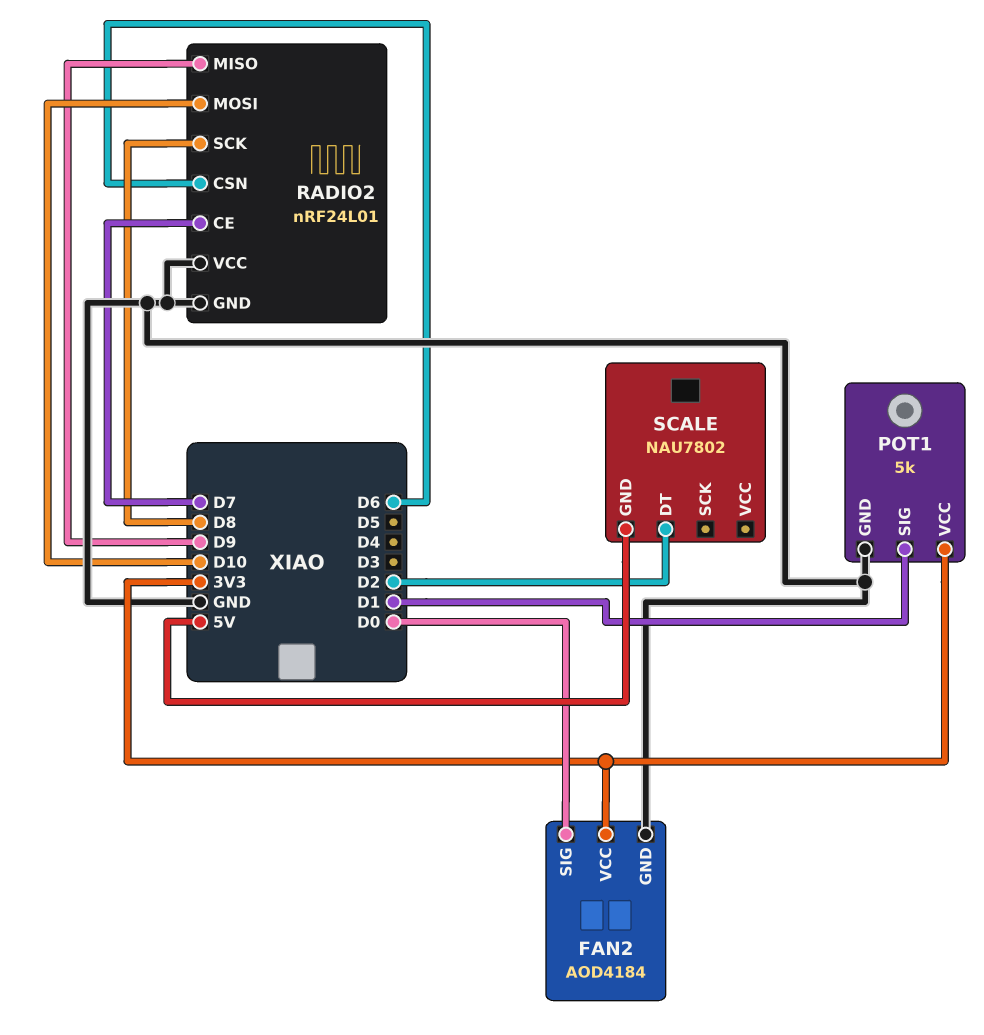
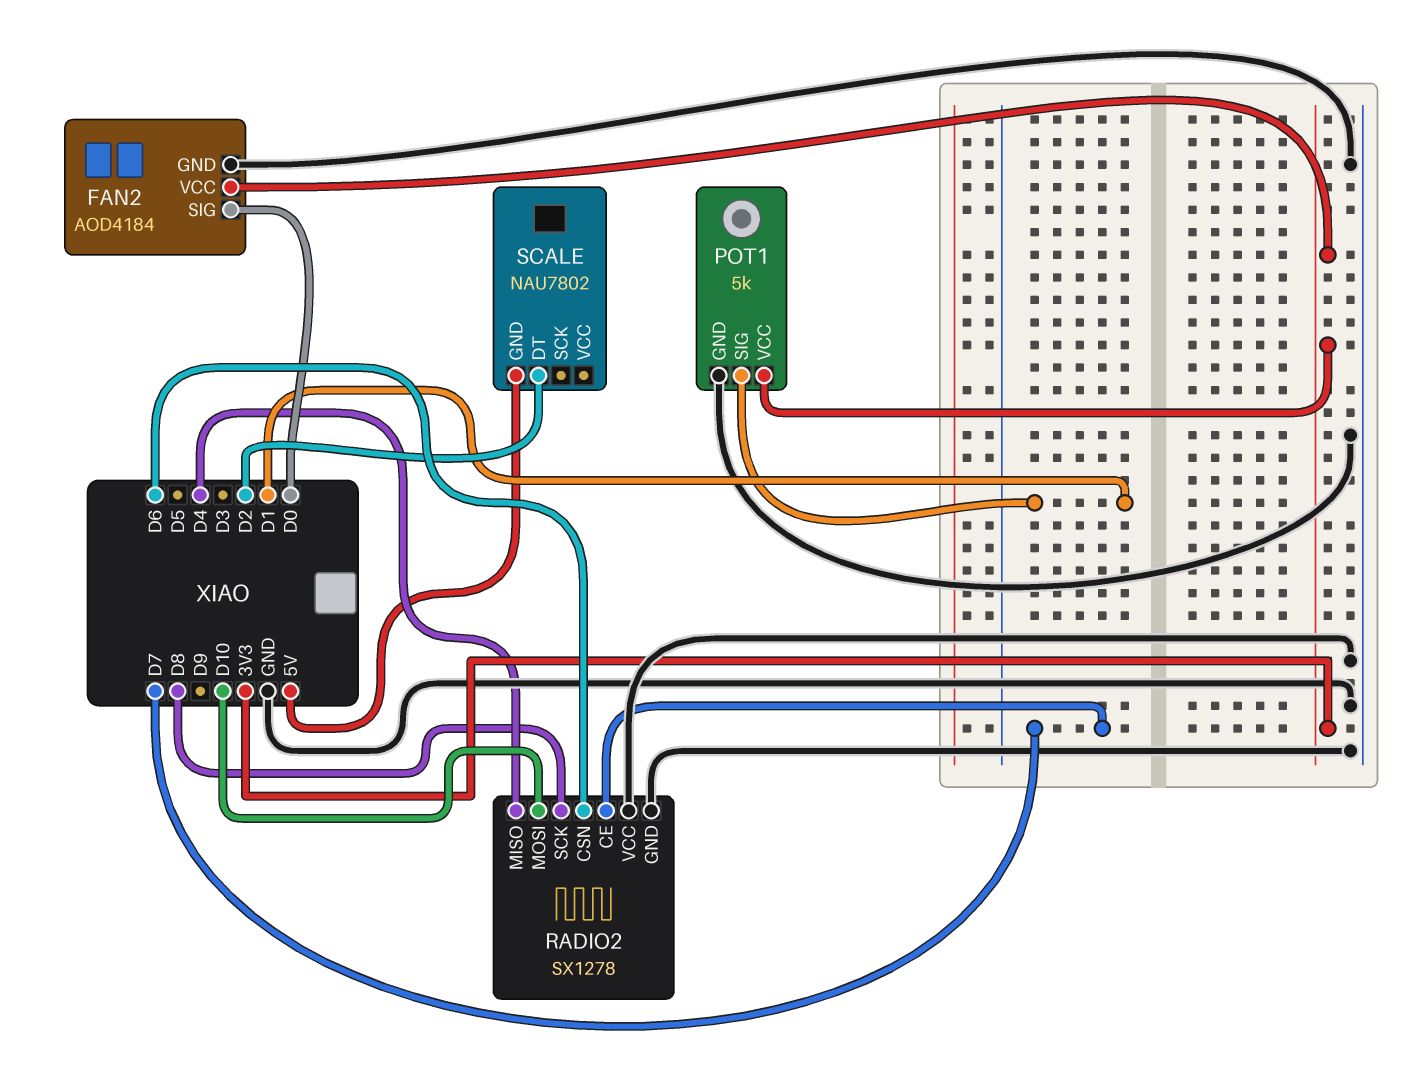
RADIO2: nRF24L01 -> SX1278
RADIO2 pin MISO: D9 -> D4

